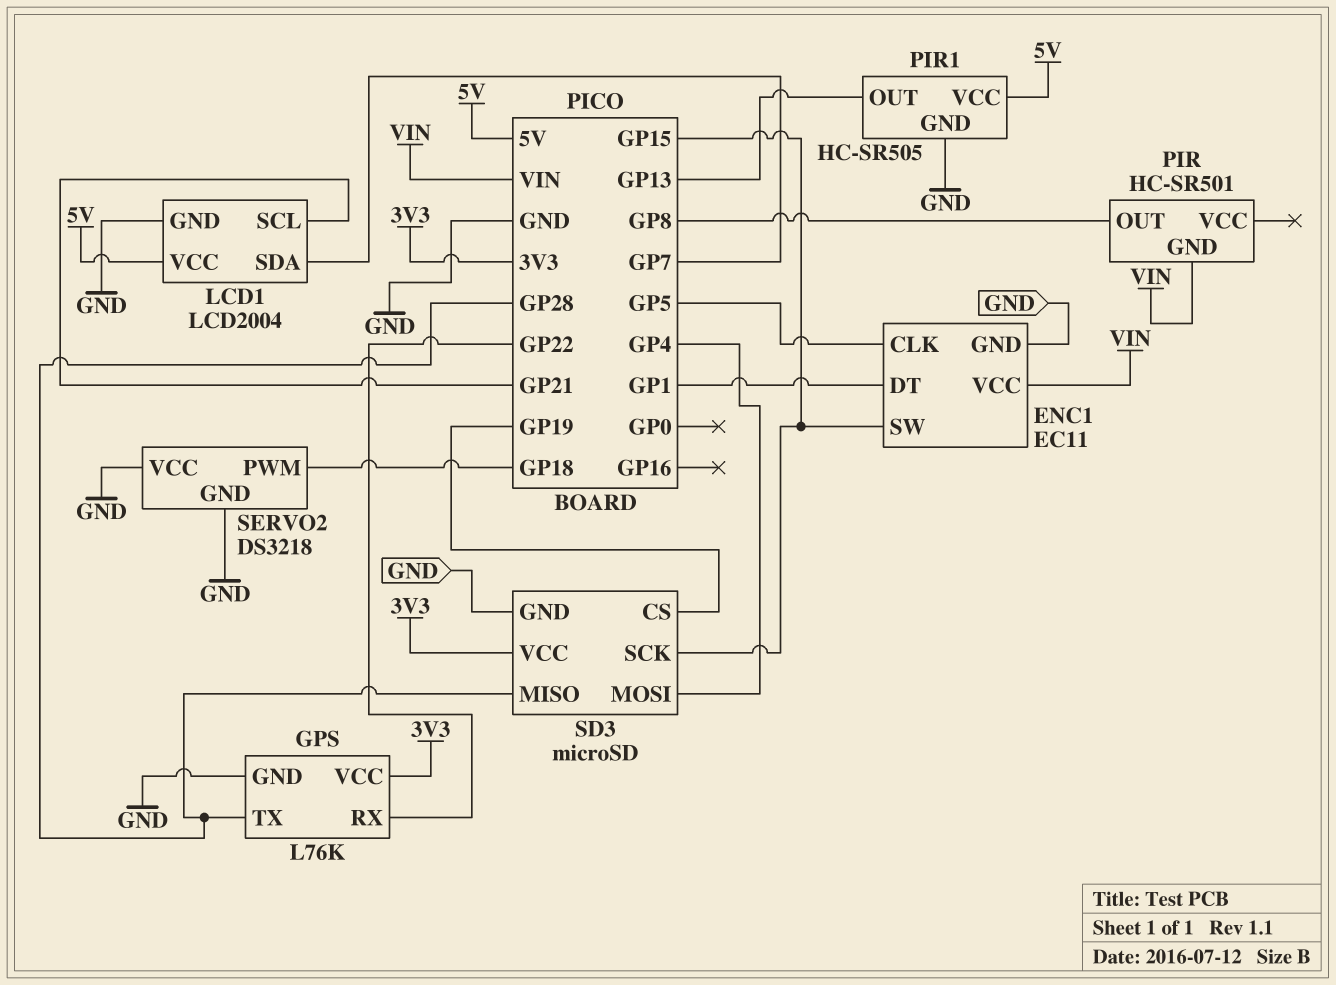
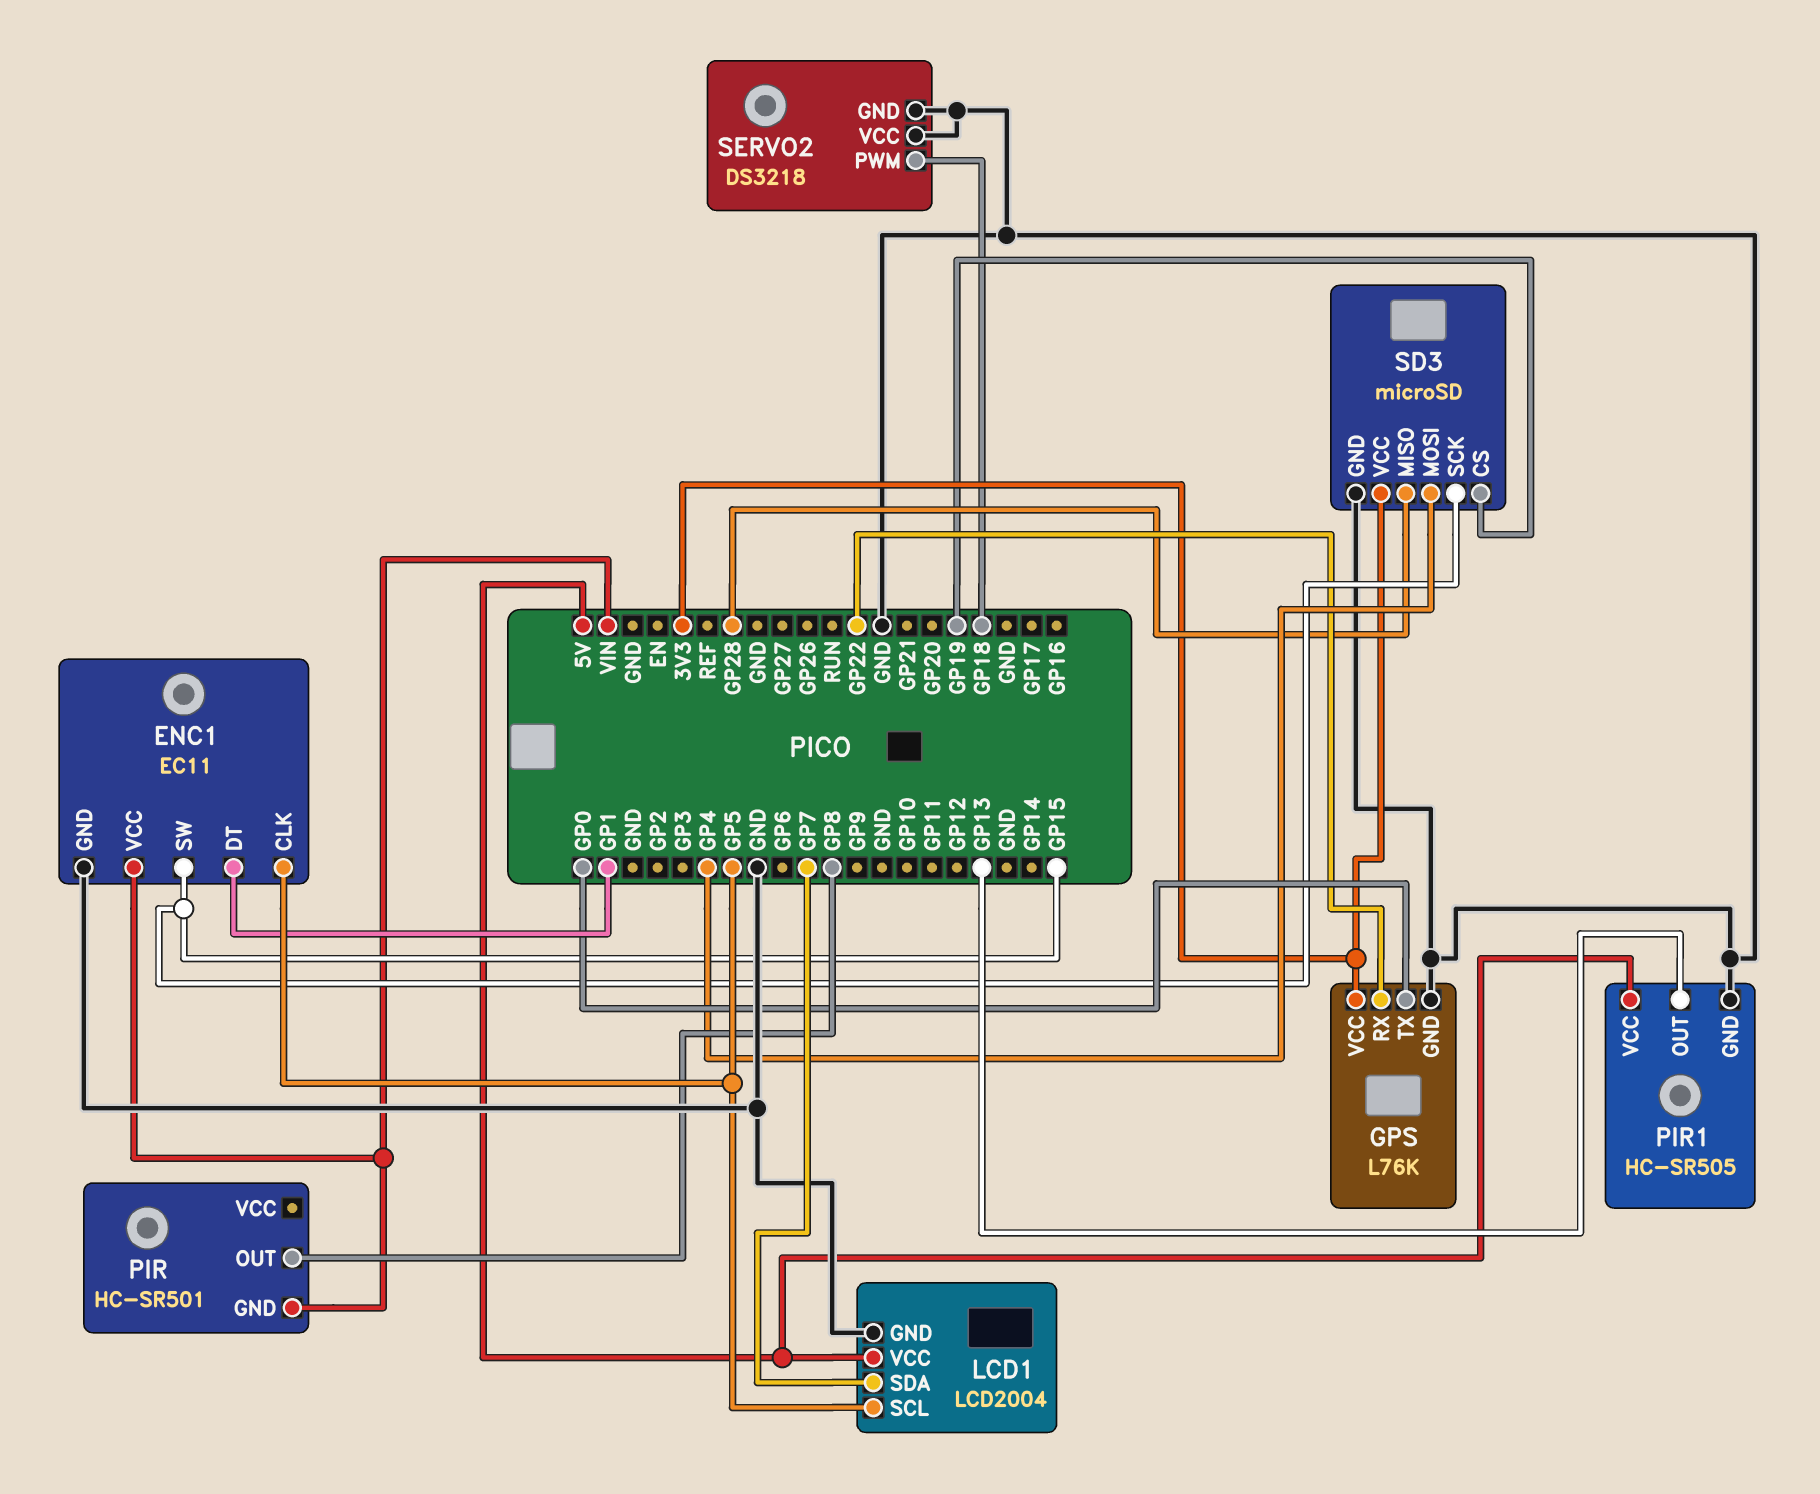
GPS pin TX: GP28 -> GP0
LCD1 pin SCL: GP21 -> GP5

